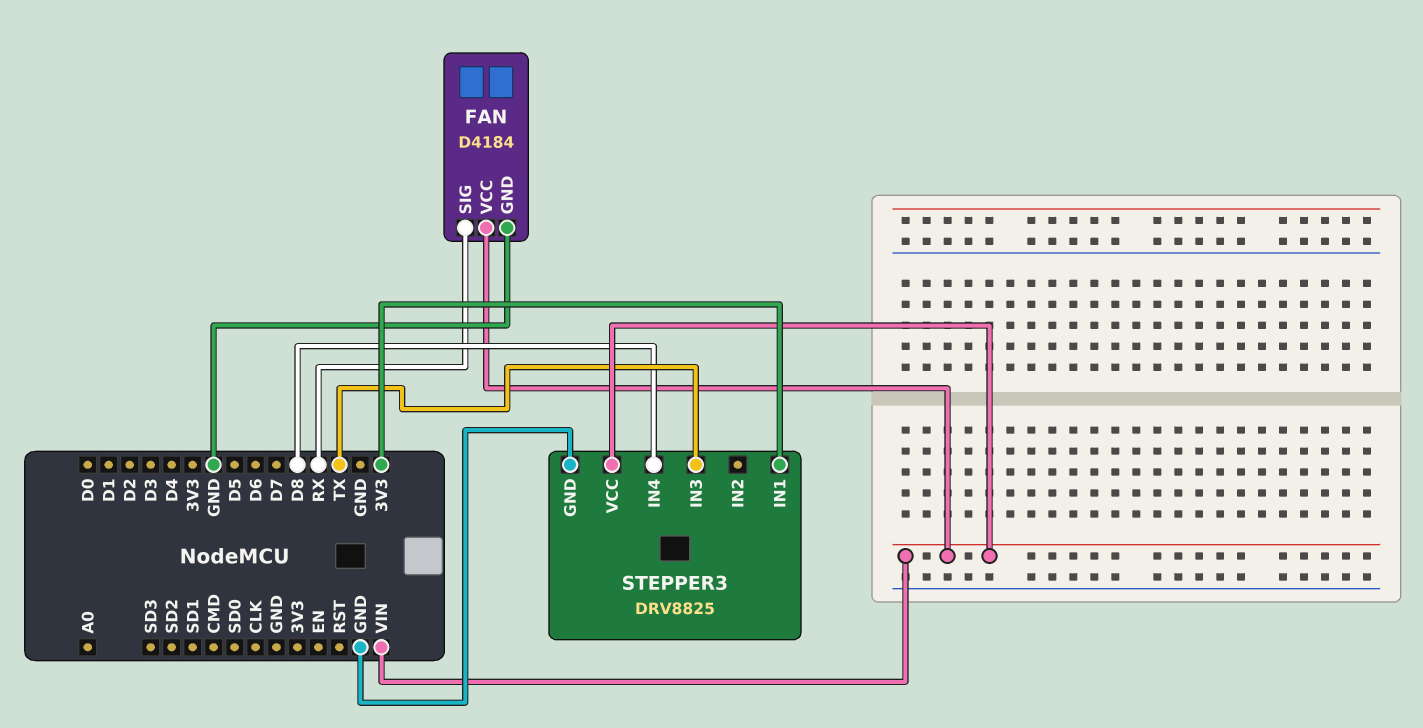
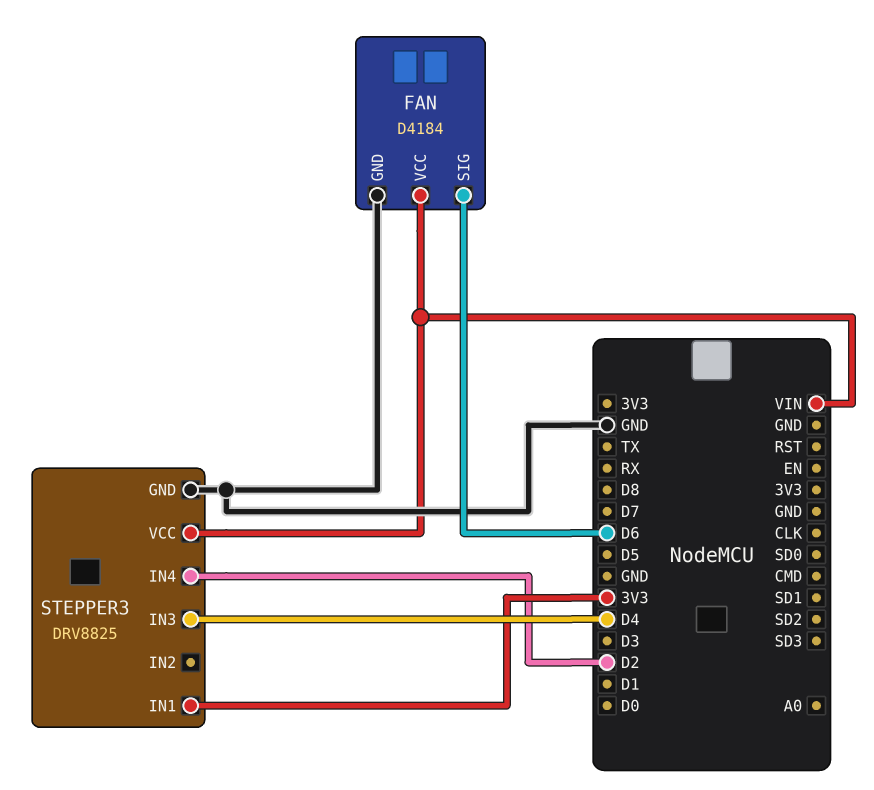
FAN pin SIG: RX -> D6
STEPPER3 pin IN3: TX -> D4
STEPPER3 pin IN4: D8 -> D2

